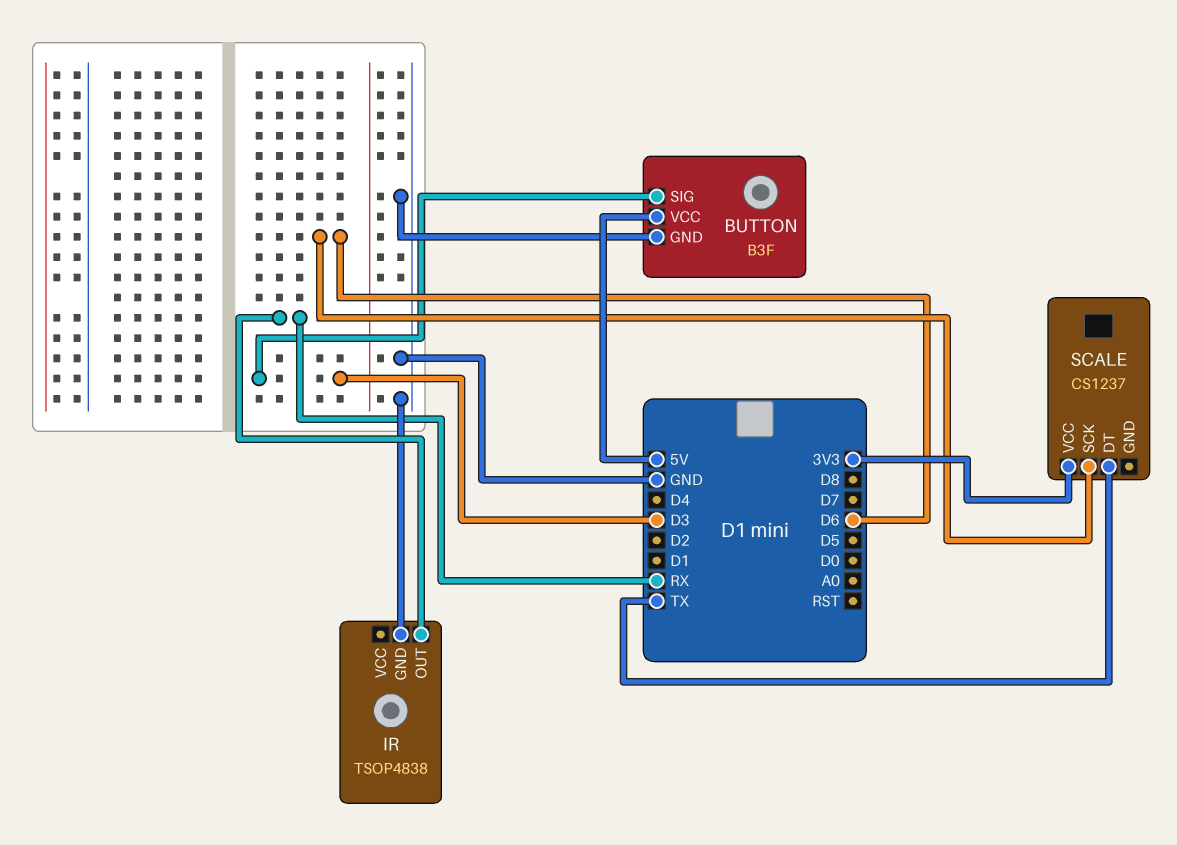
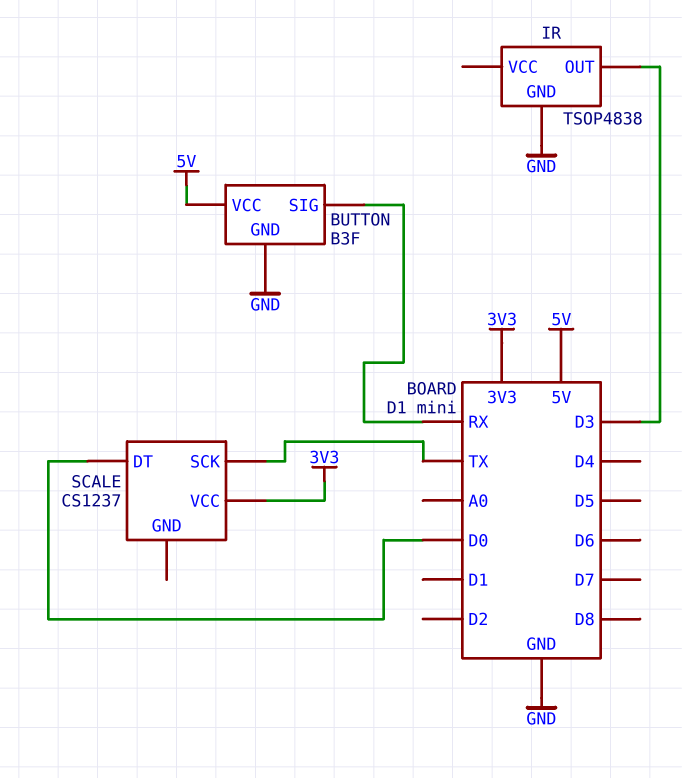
BUTTON pin SIG: D3 -> RX
IR pin OUT: RX -> D3
SCALE pin DT: TX -> D0
SCALE pin SCK: D6 -> TX

